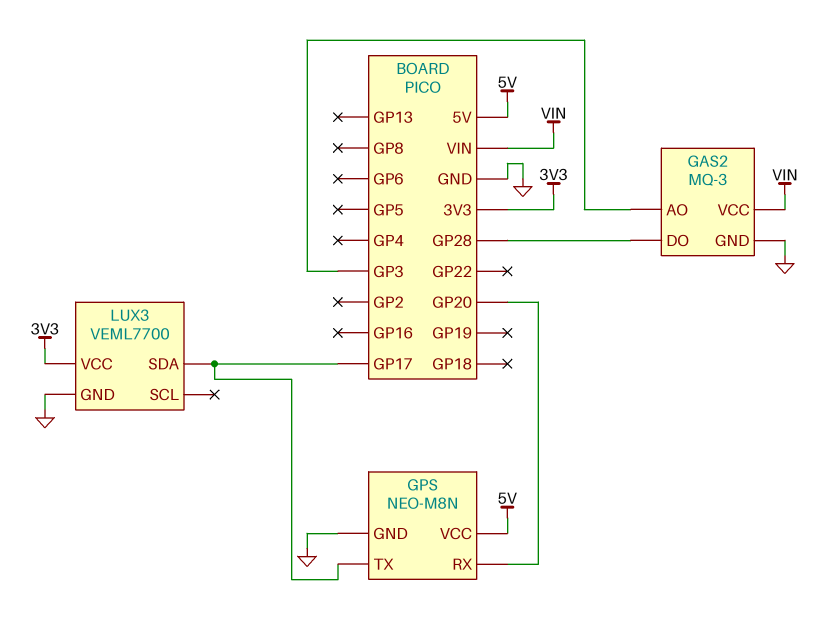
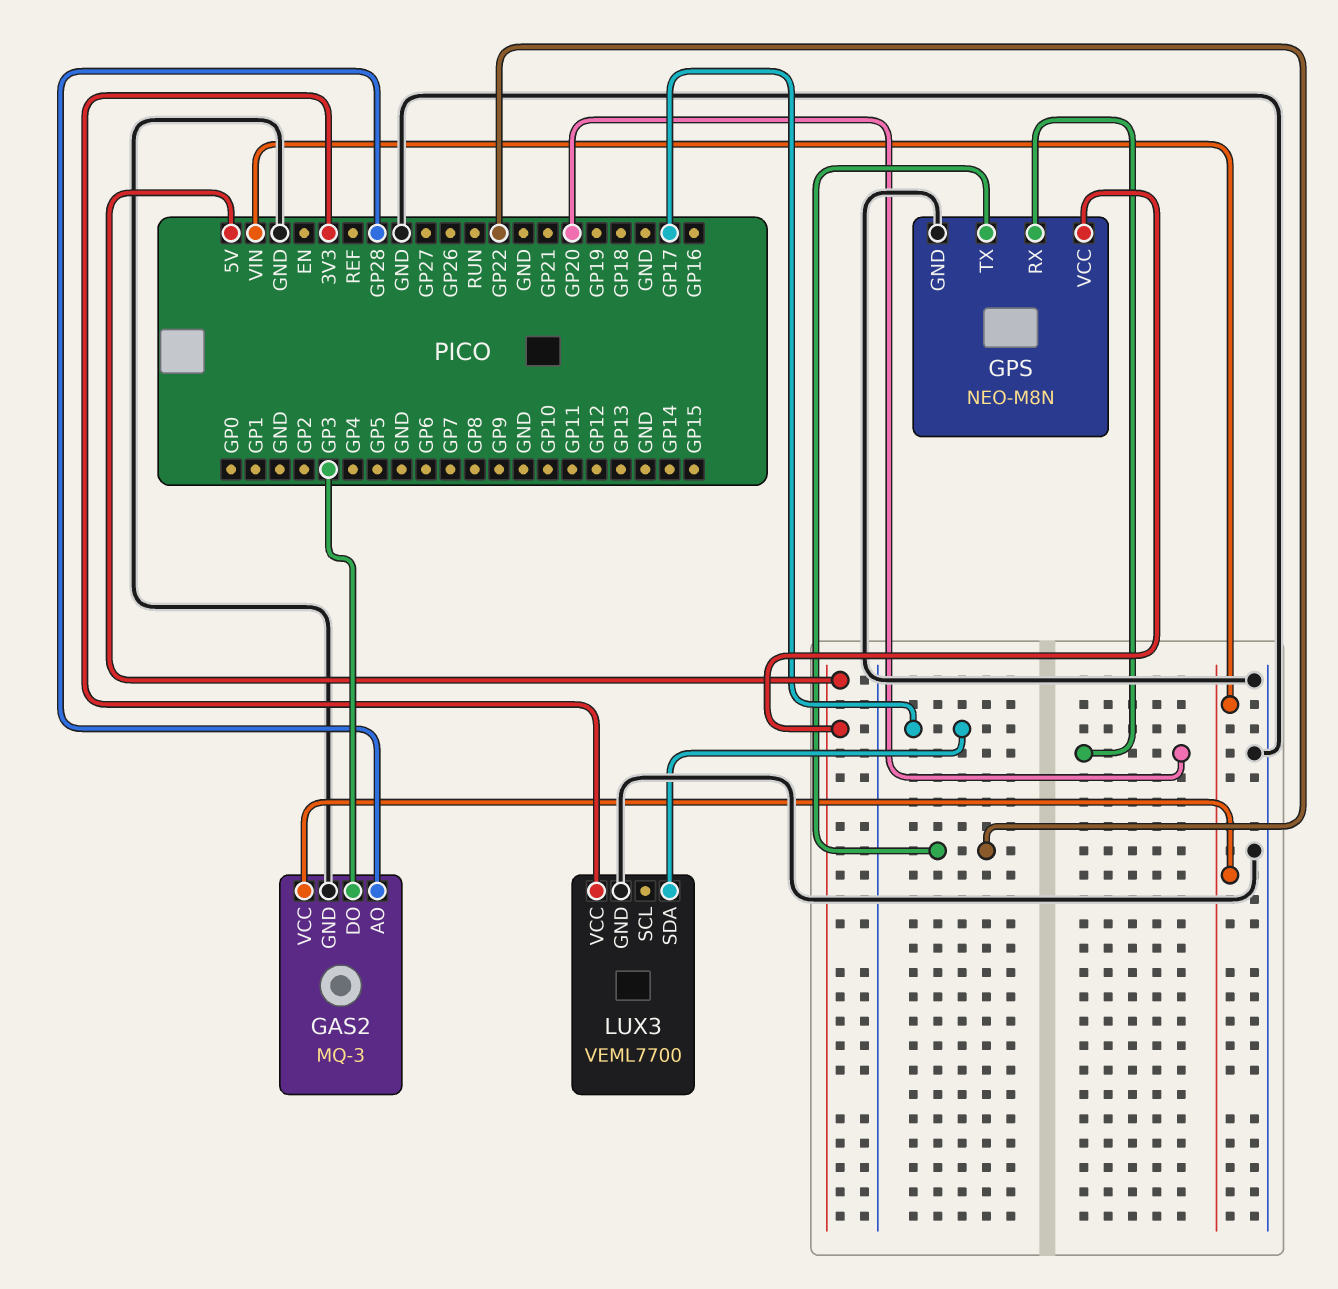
GAS2 pin AO: GP3 -> GP28
GAS2 pin DO: GP28 -> GP3
GPS pin TX: GP17 -> GP22

